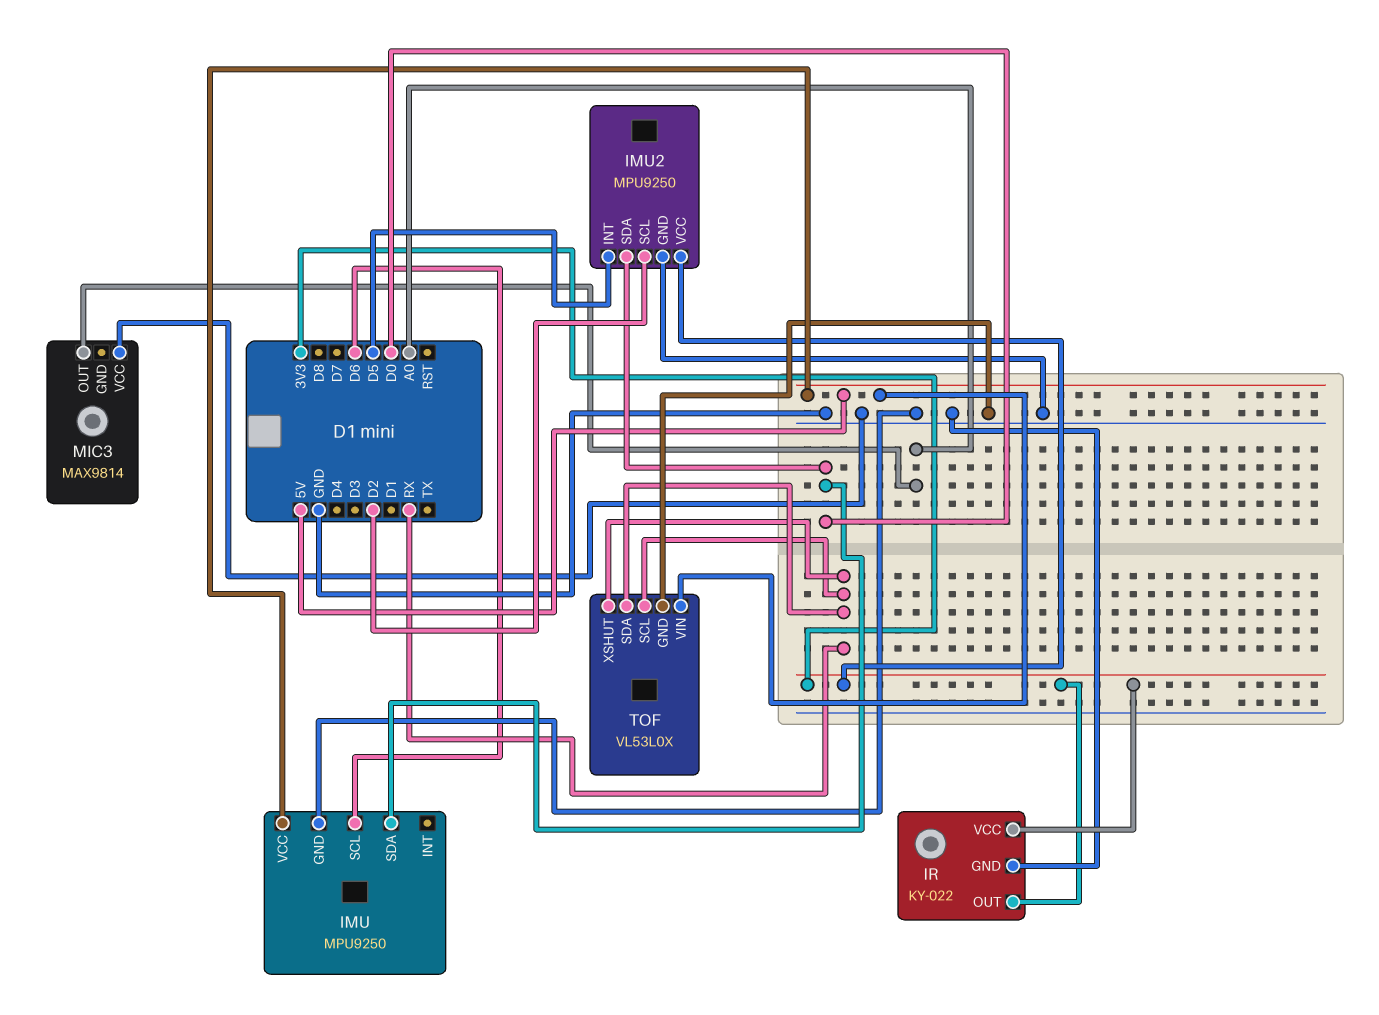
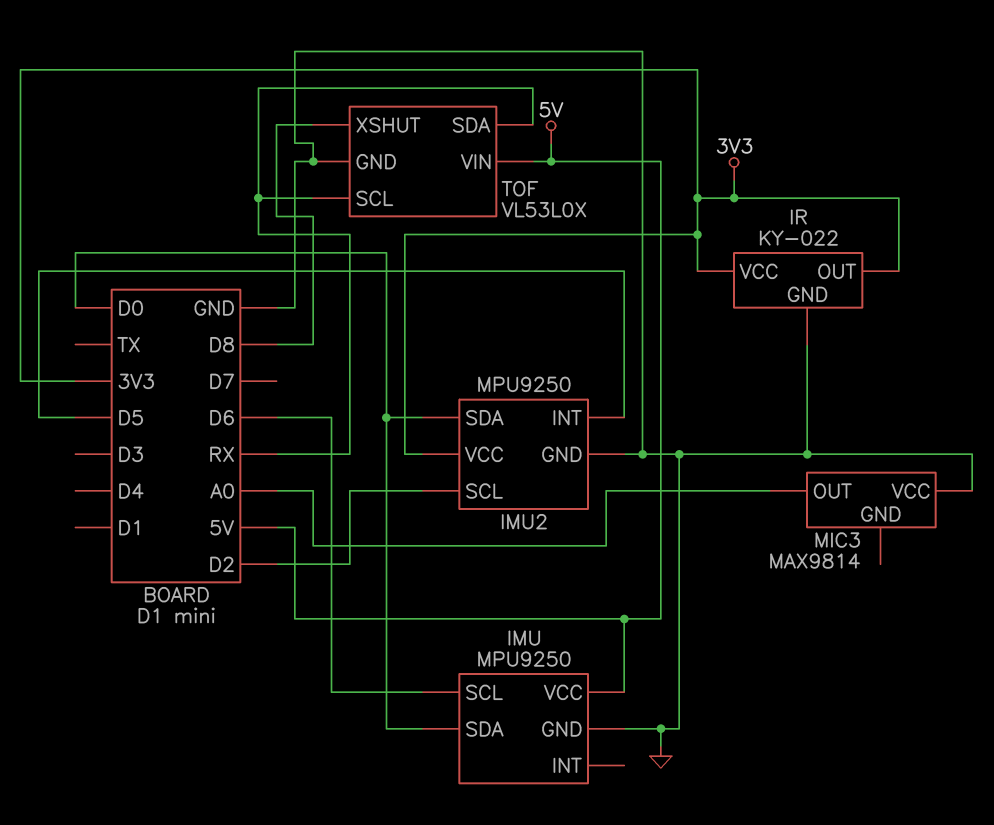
TOF pin XSHUT: RX -> D8

